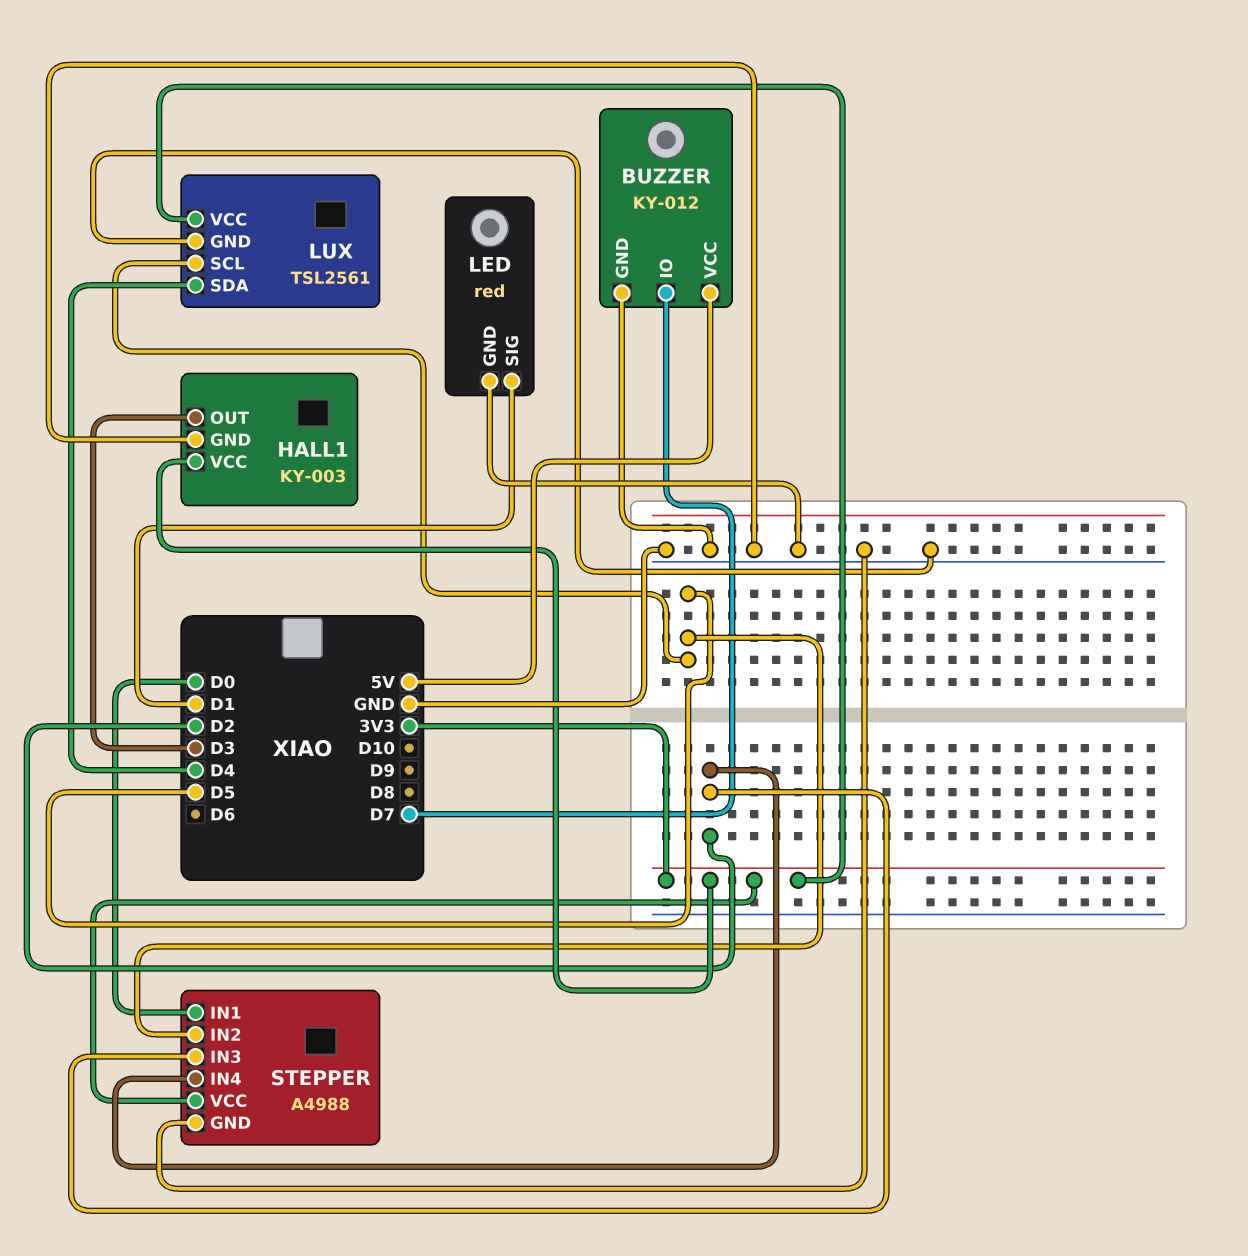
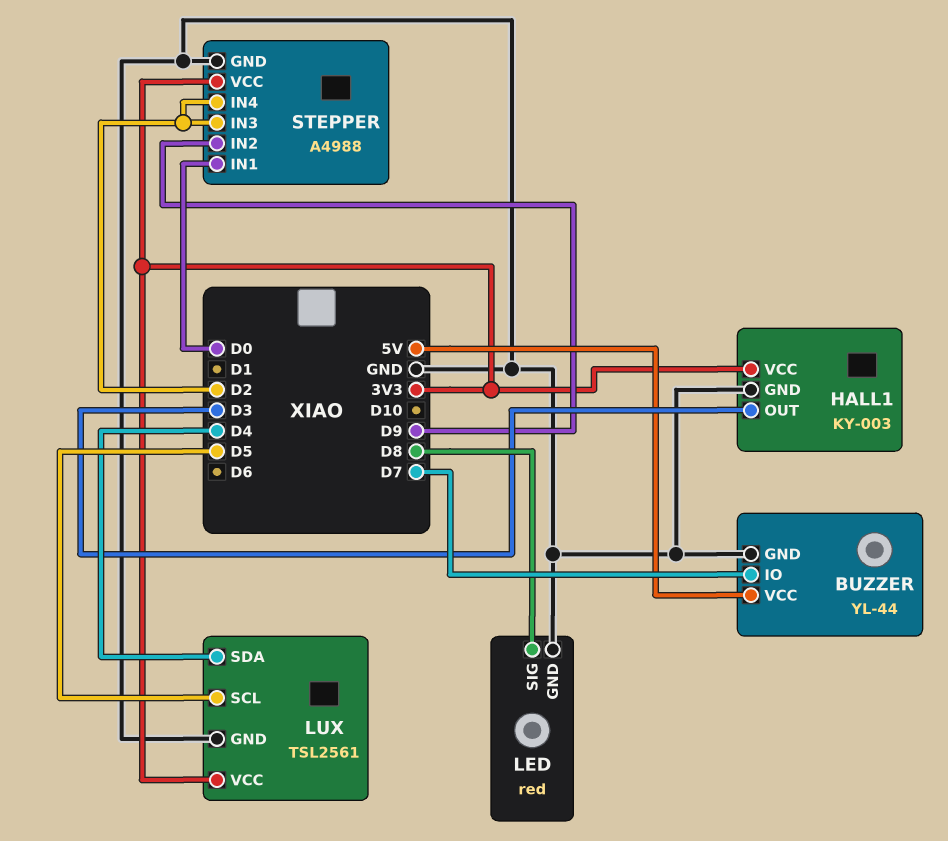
BUZZER: KY-012 -> YL-44
LED pin SIG: D1 -> D8
STEPPER pin IN2: D5 -> D9

